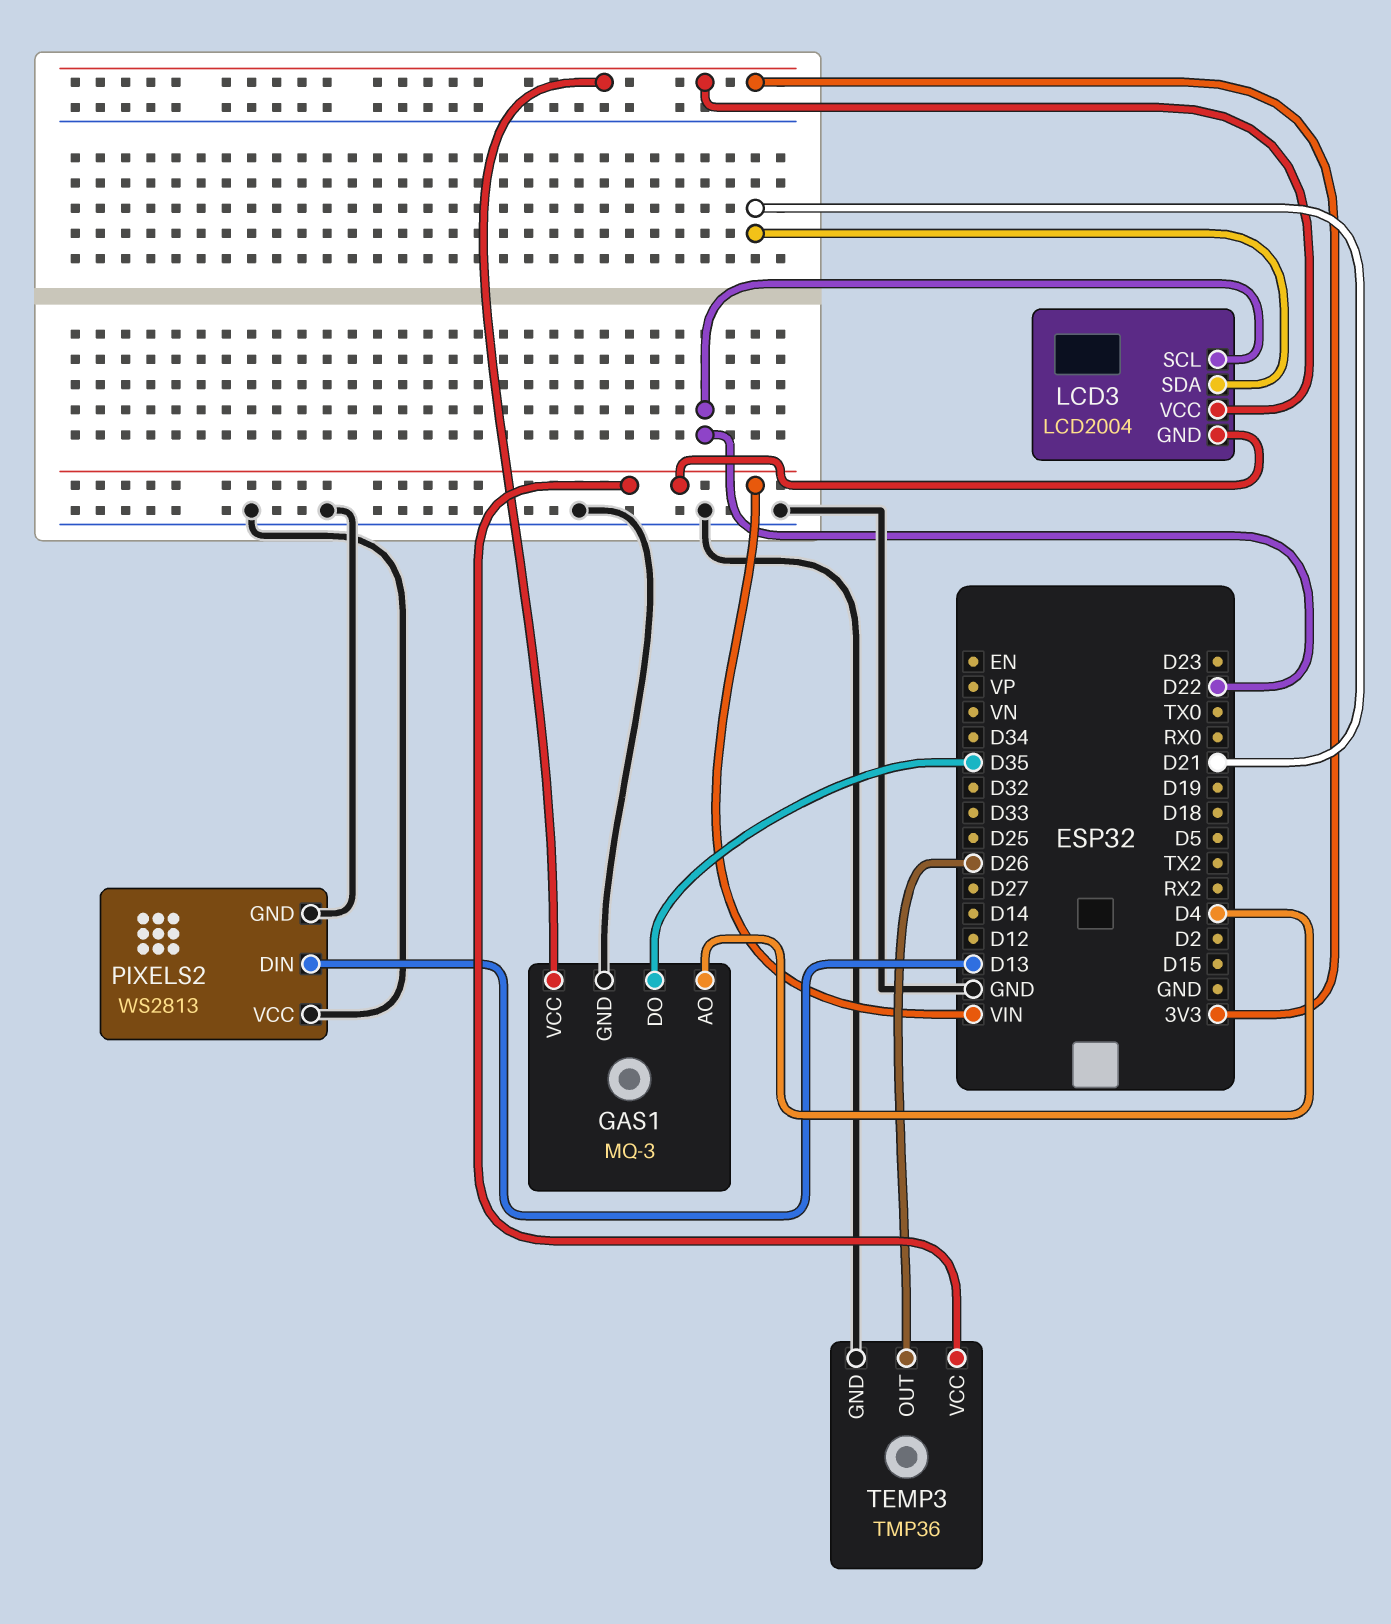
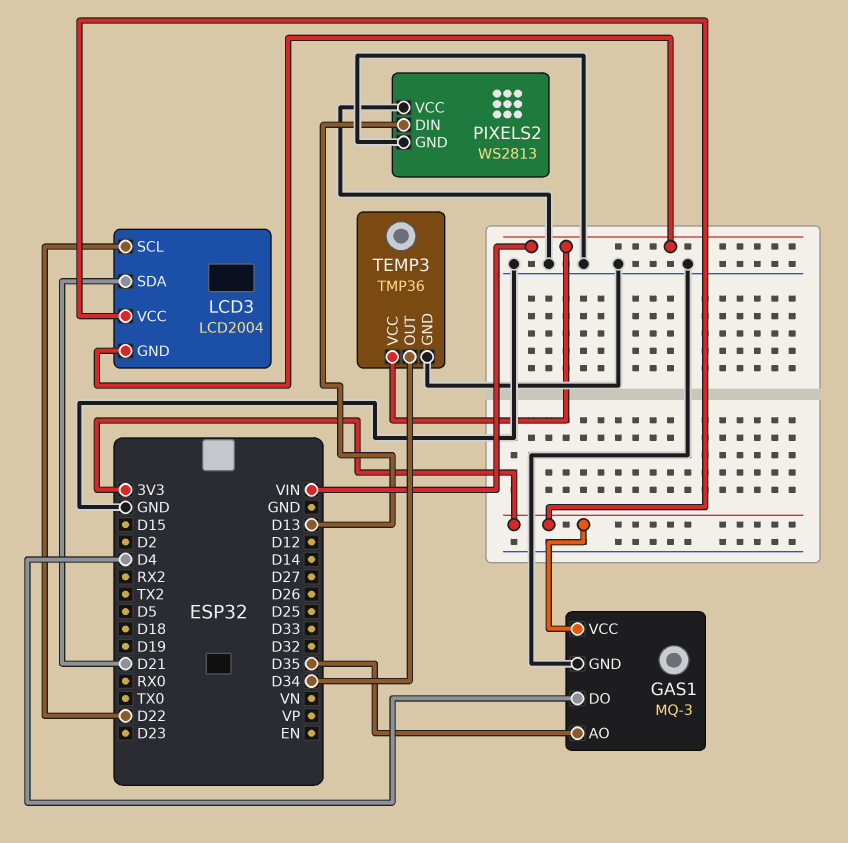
GAS1 pin AO: D4 -> D35
GAS1 pin DO: D35 -> D4
TEMP3 pin OUT: D26 -> D34

